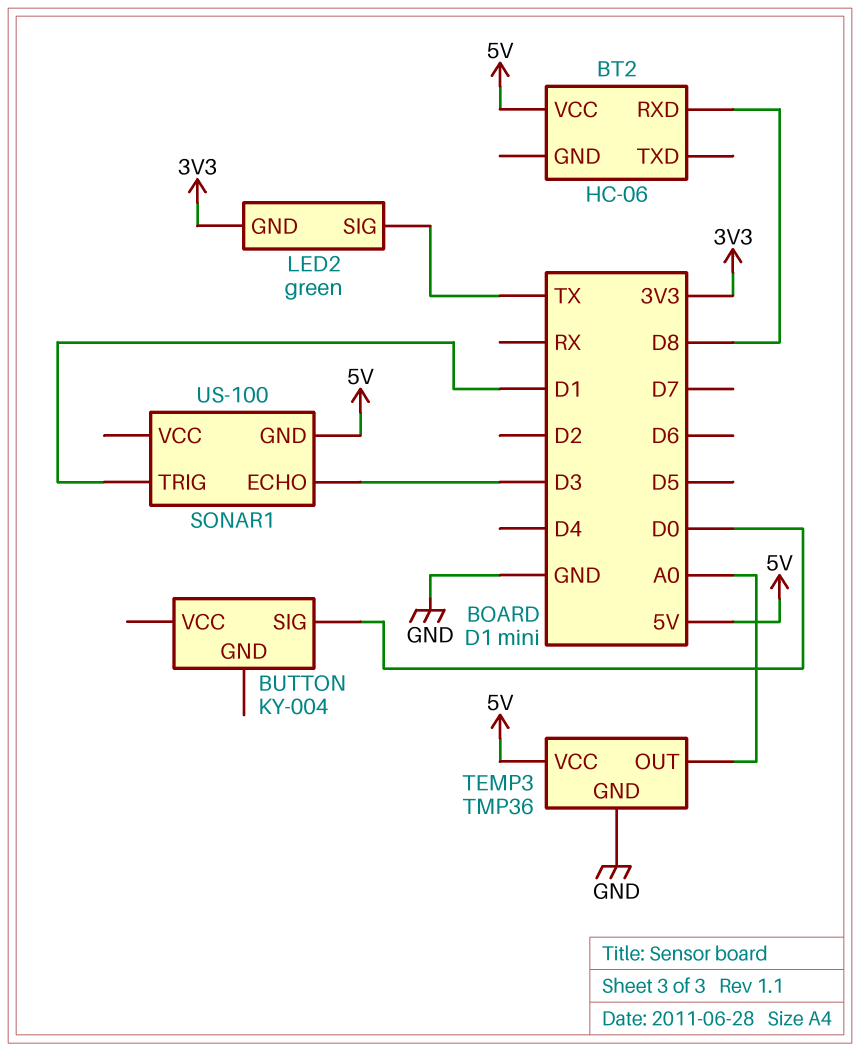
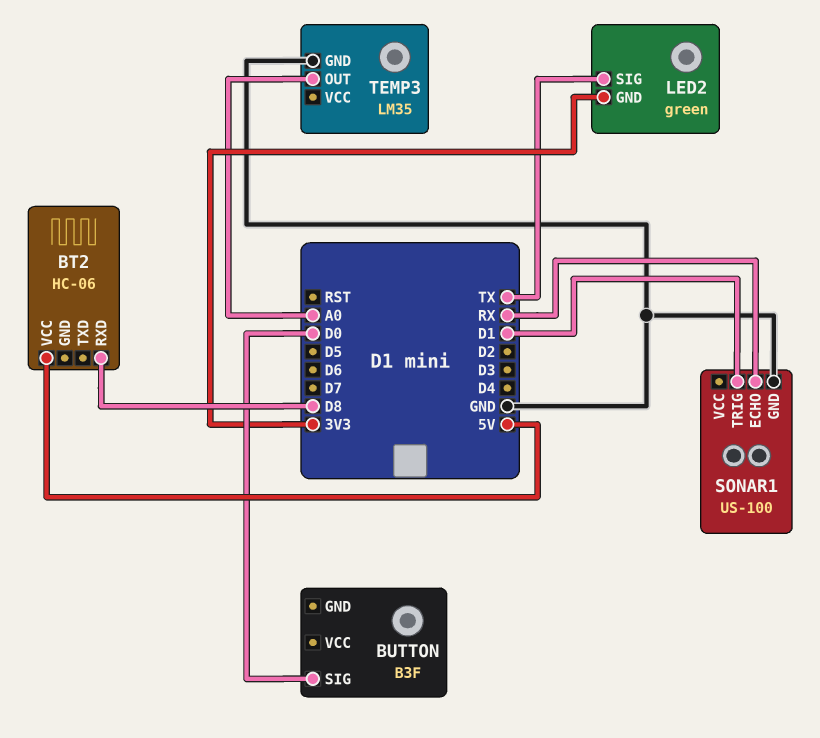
BUTTON: KY-004 -> B3F
SONAR1 pin ECHO: D3 -> RX
SONAR1 pin GND: 5V -> GND
TEMP3: TMP36 -> LM35
TEMP3 pin VCC: 5V -> none

